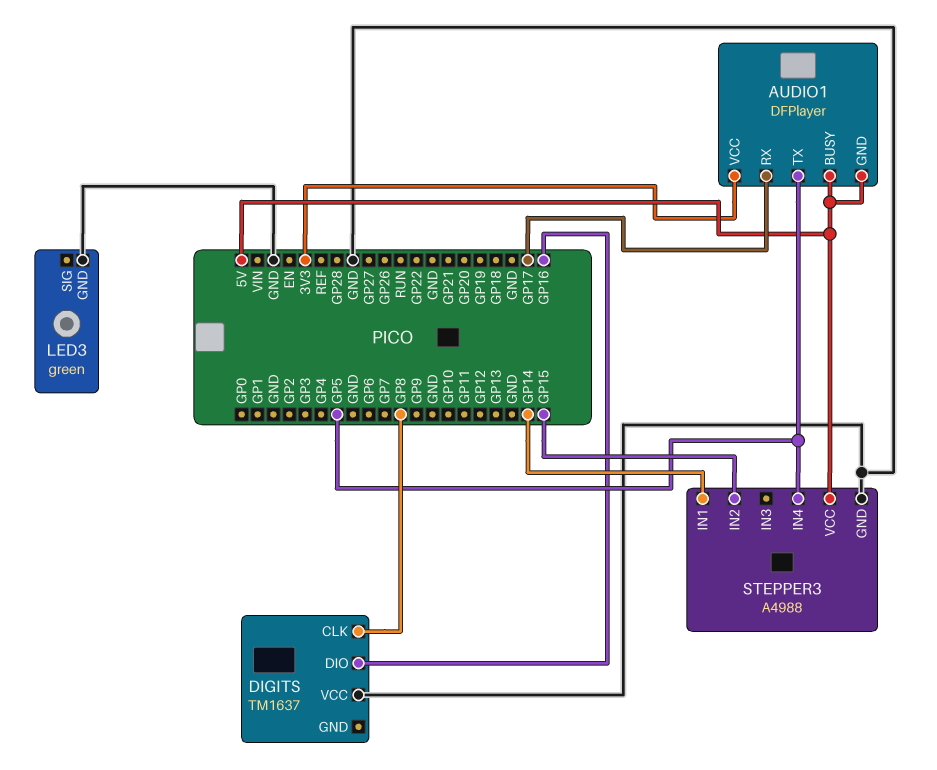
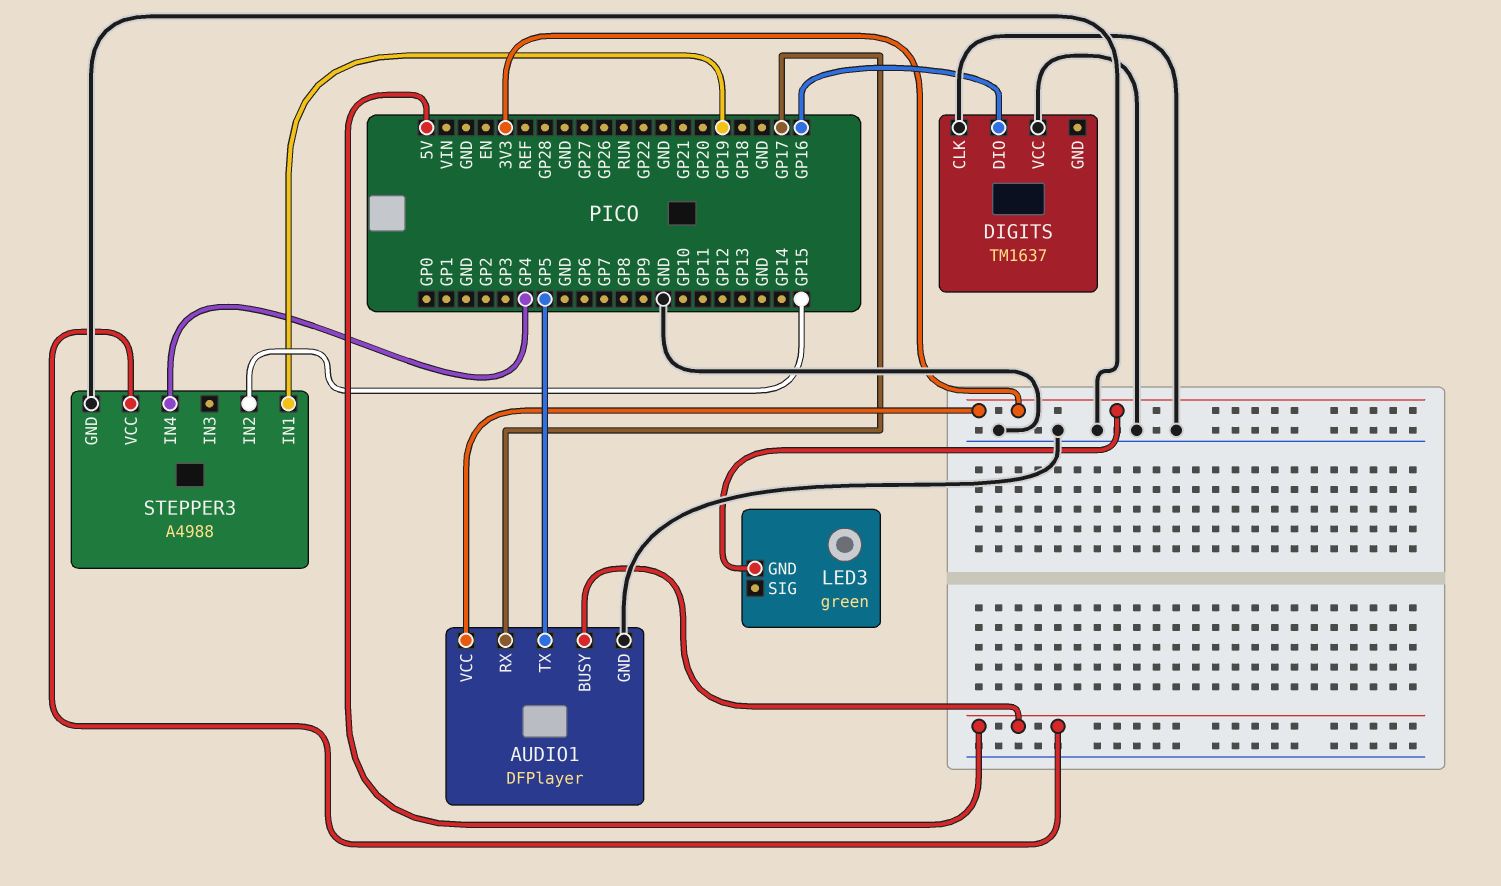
AUDIO1 pin GND: 5V -> GND
DIGITS pin CLK: GP8 -> GND
LED3 pin GND: GND -> 3V3
STEPPER3 pin IN1: GP14 -> GP19
STEPPER3 pin IN4: GP5 -> GP4

